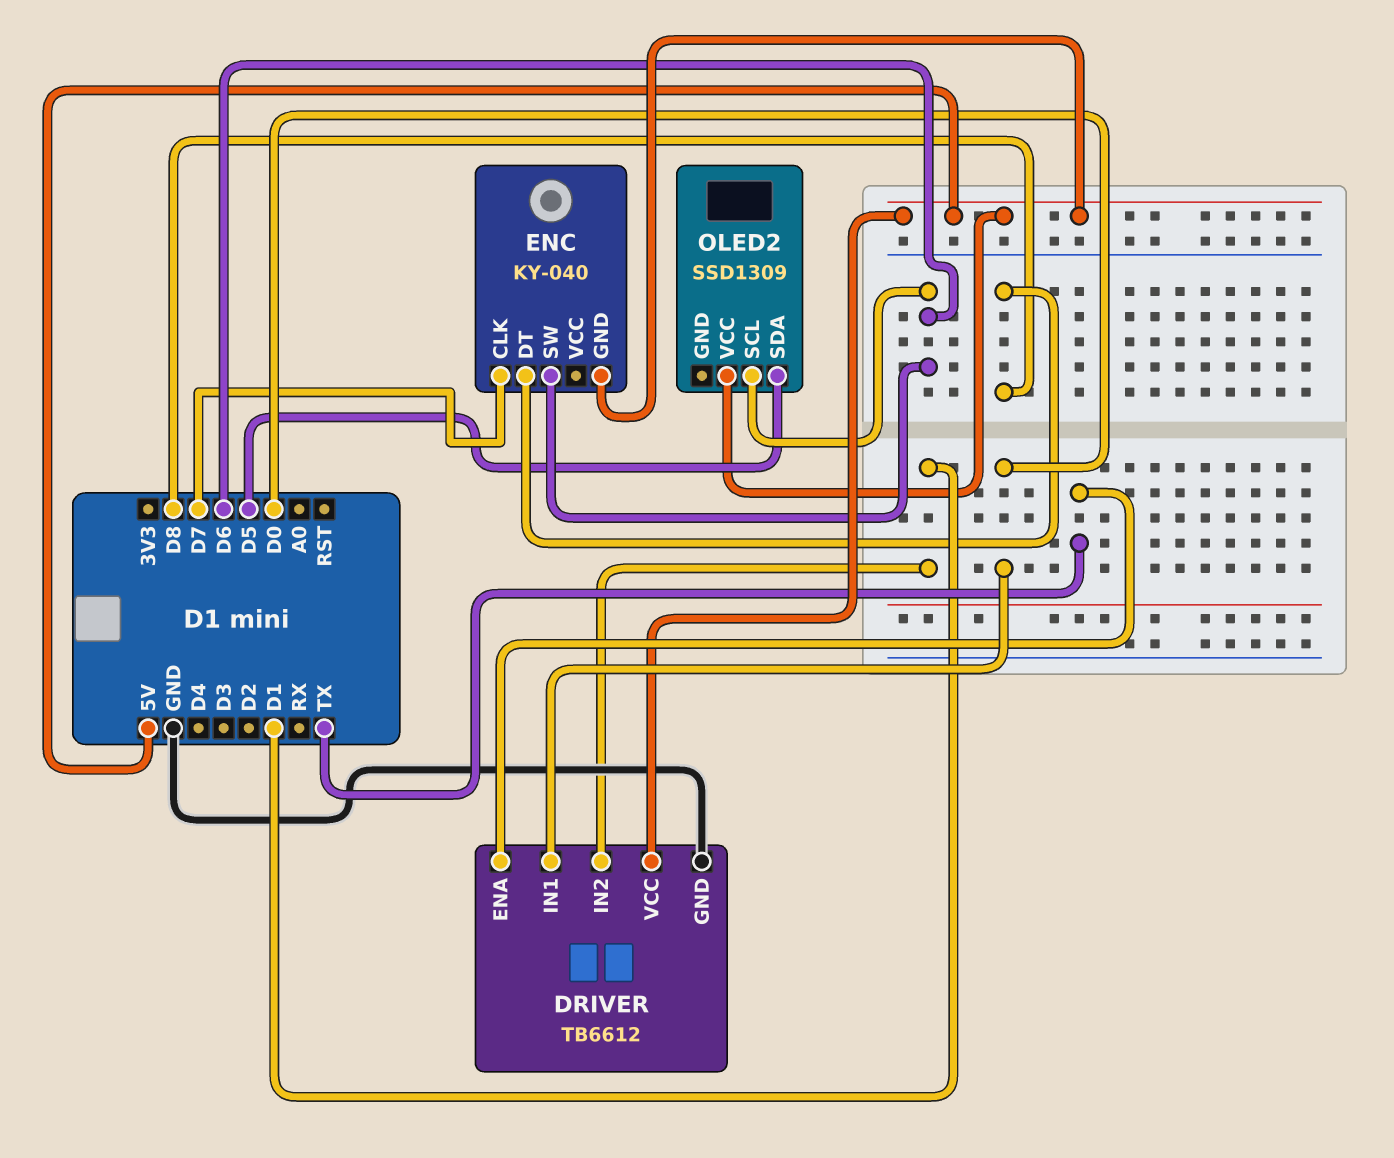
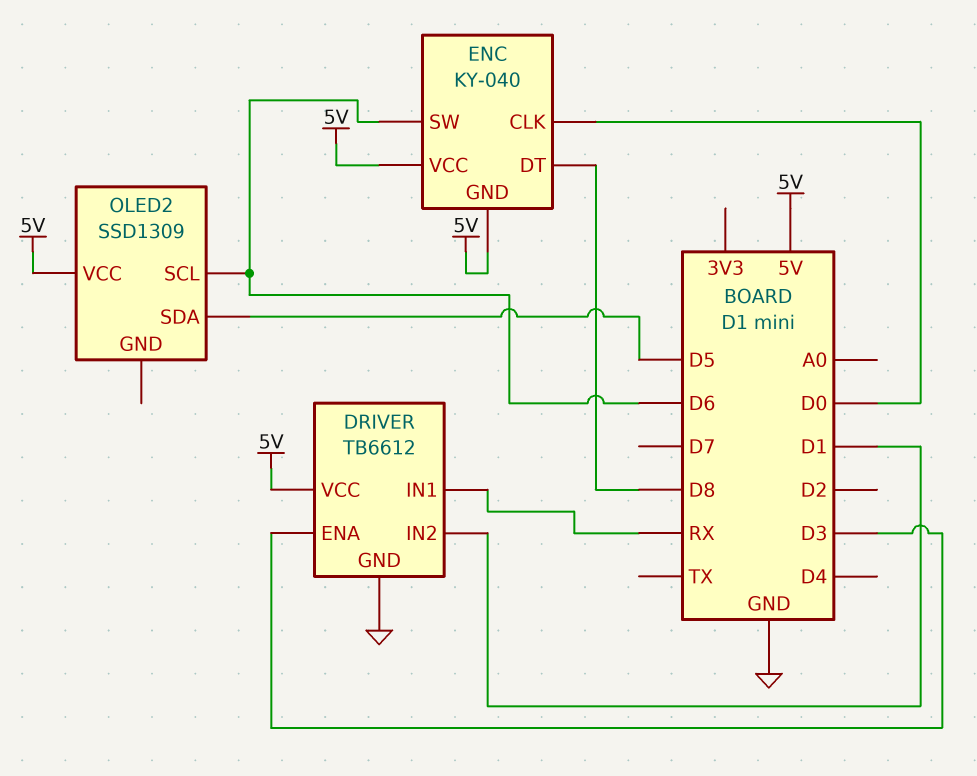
DRIVER pin ENA: TX -> D3
DRIVER pin IN1: D0 -> RX
ENC pin CLK: D7 -> D0
ENC pin VCC: none -> 5V

